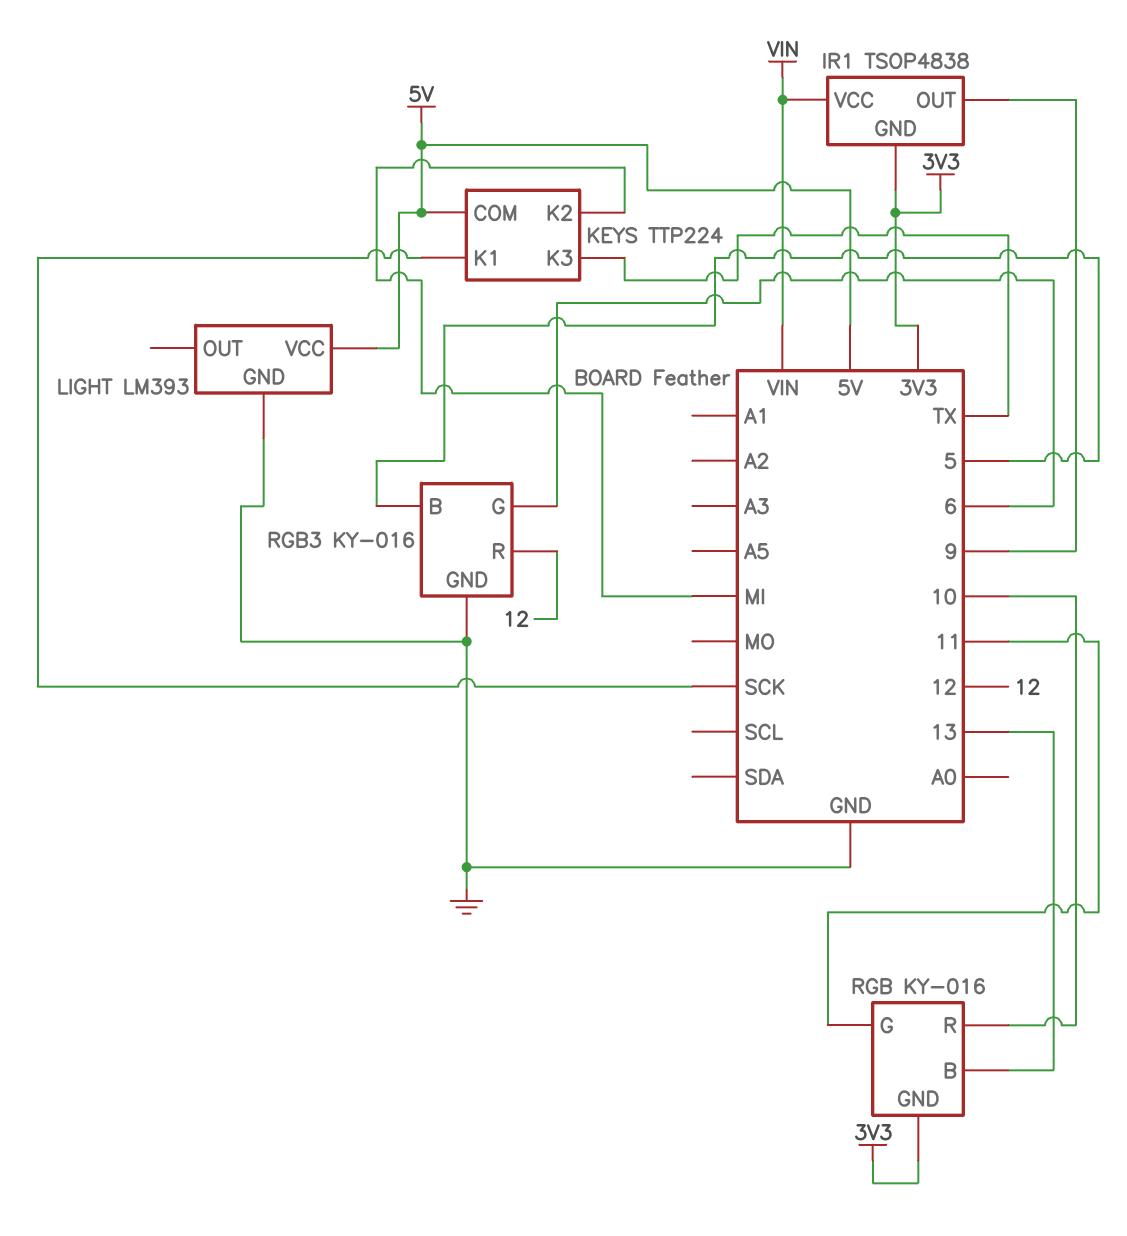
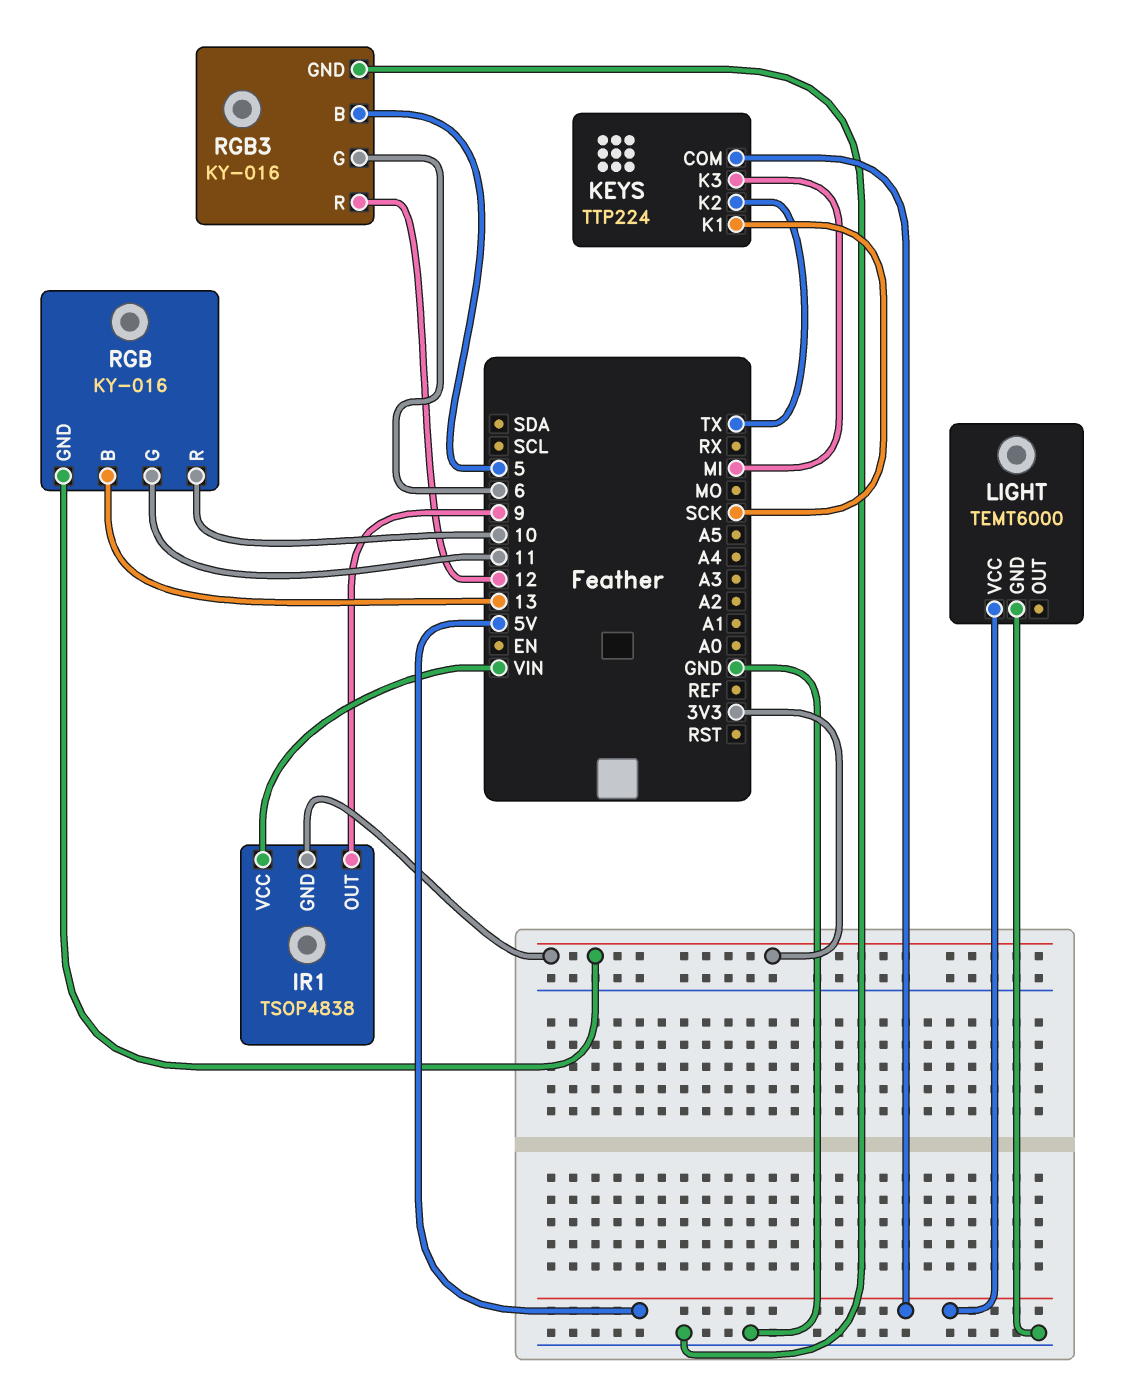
KEYS pin K2: MI -> TX
KEYS pin K3: TX -> MI
LIGHT: LM393 -> TEMT6000

